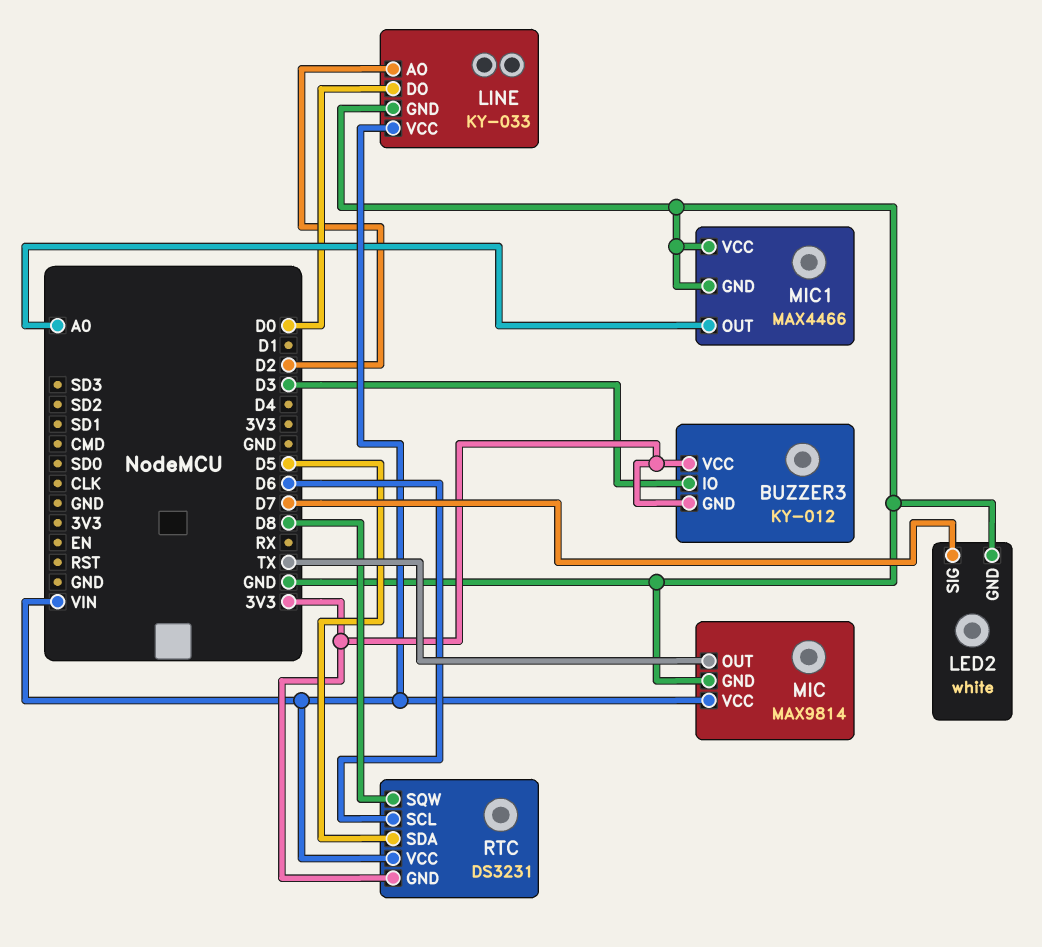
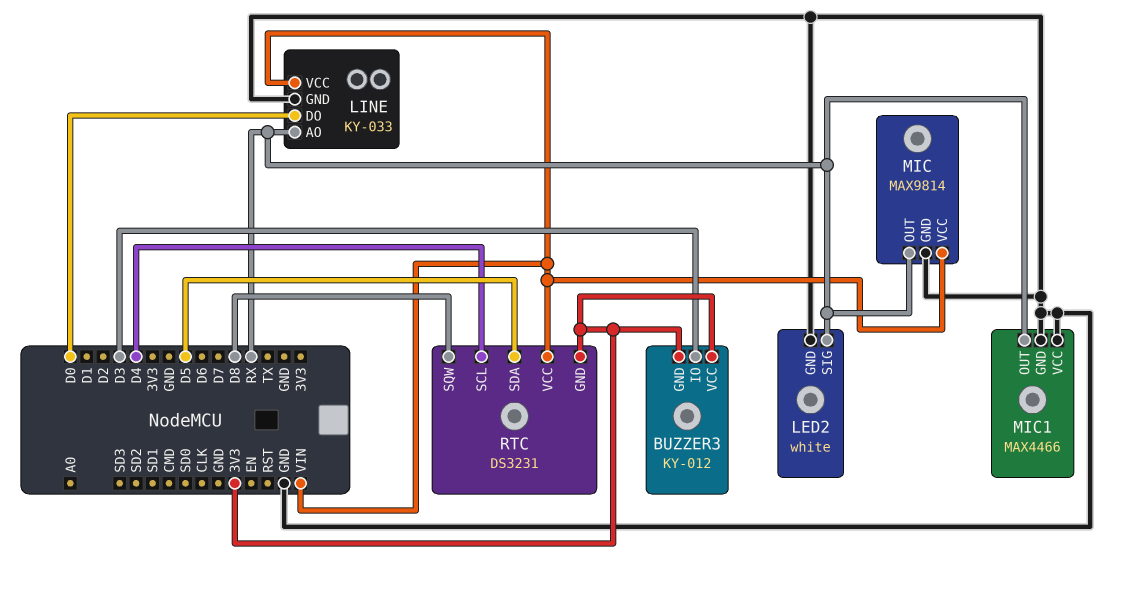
LED2 pin SIG: D7 -> RX
LINE pin AO: D2 -> RX
MIC pin OUT: TX -> RX
MIC1 pin OUT: A0 -> RX
RTC pin SCL: D6 -> D4

